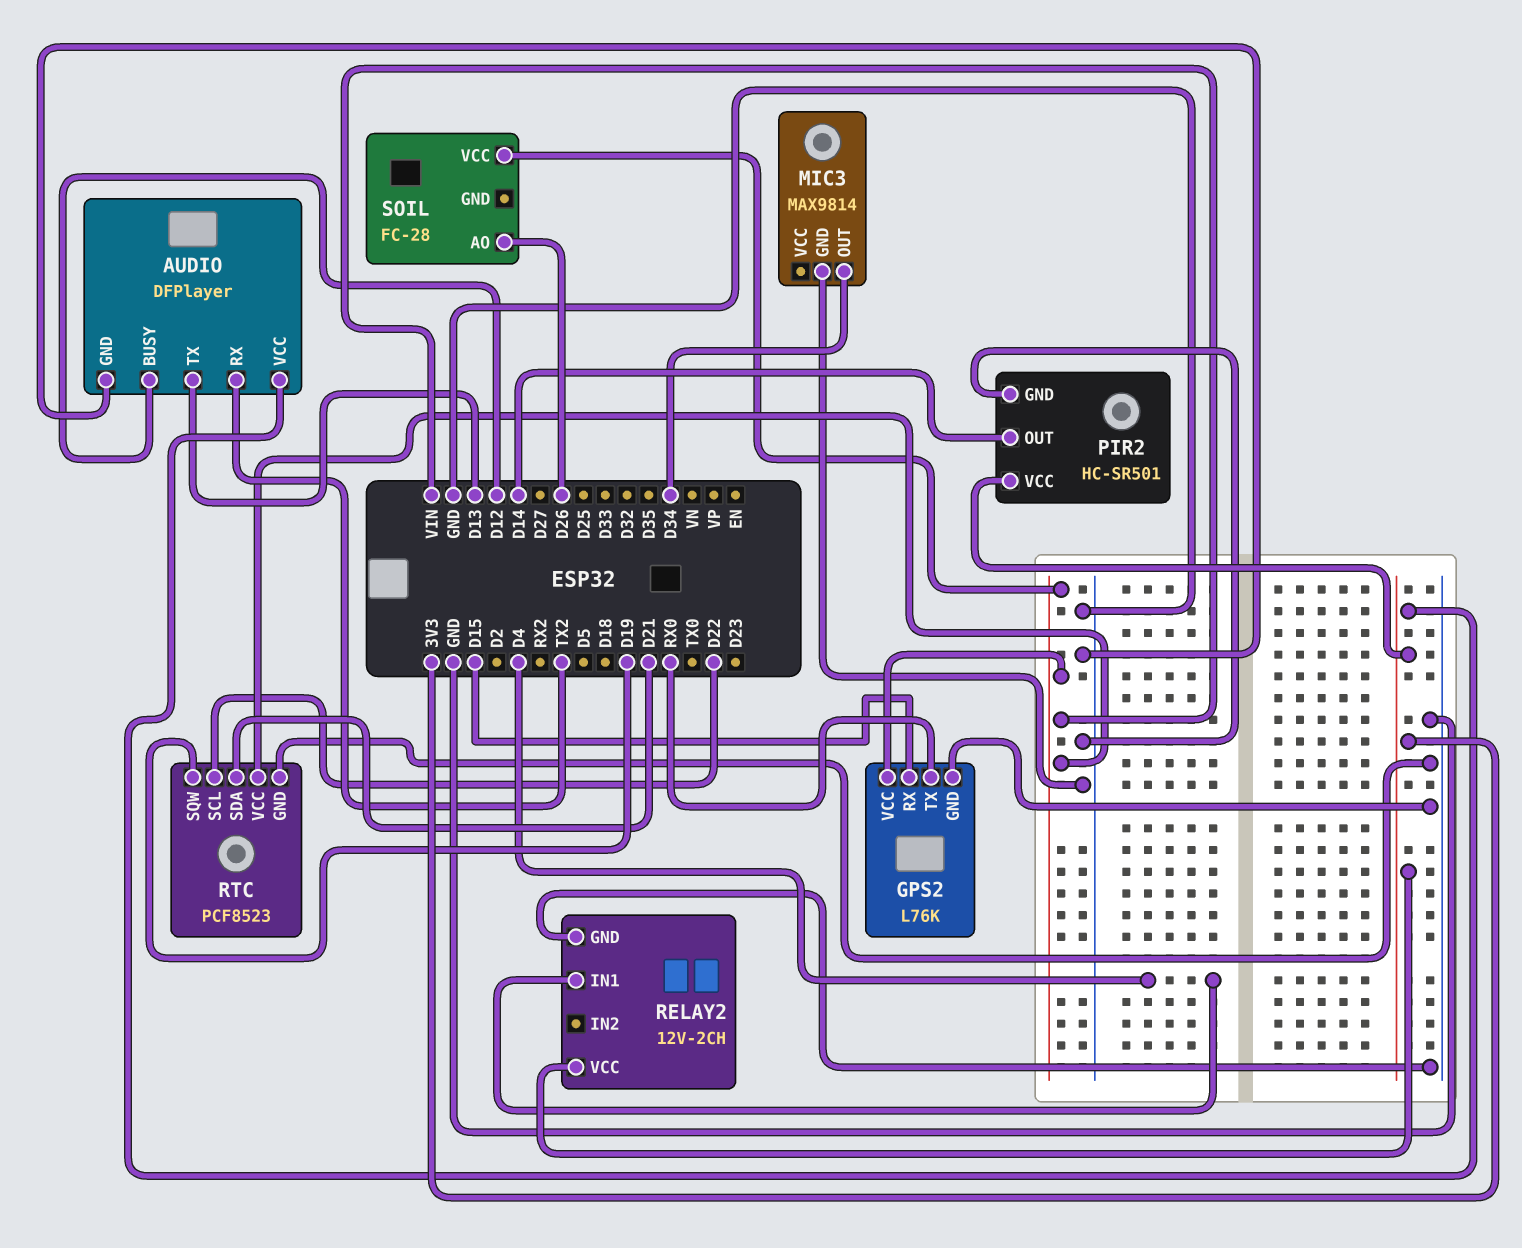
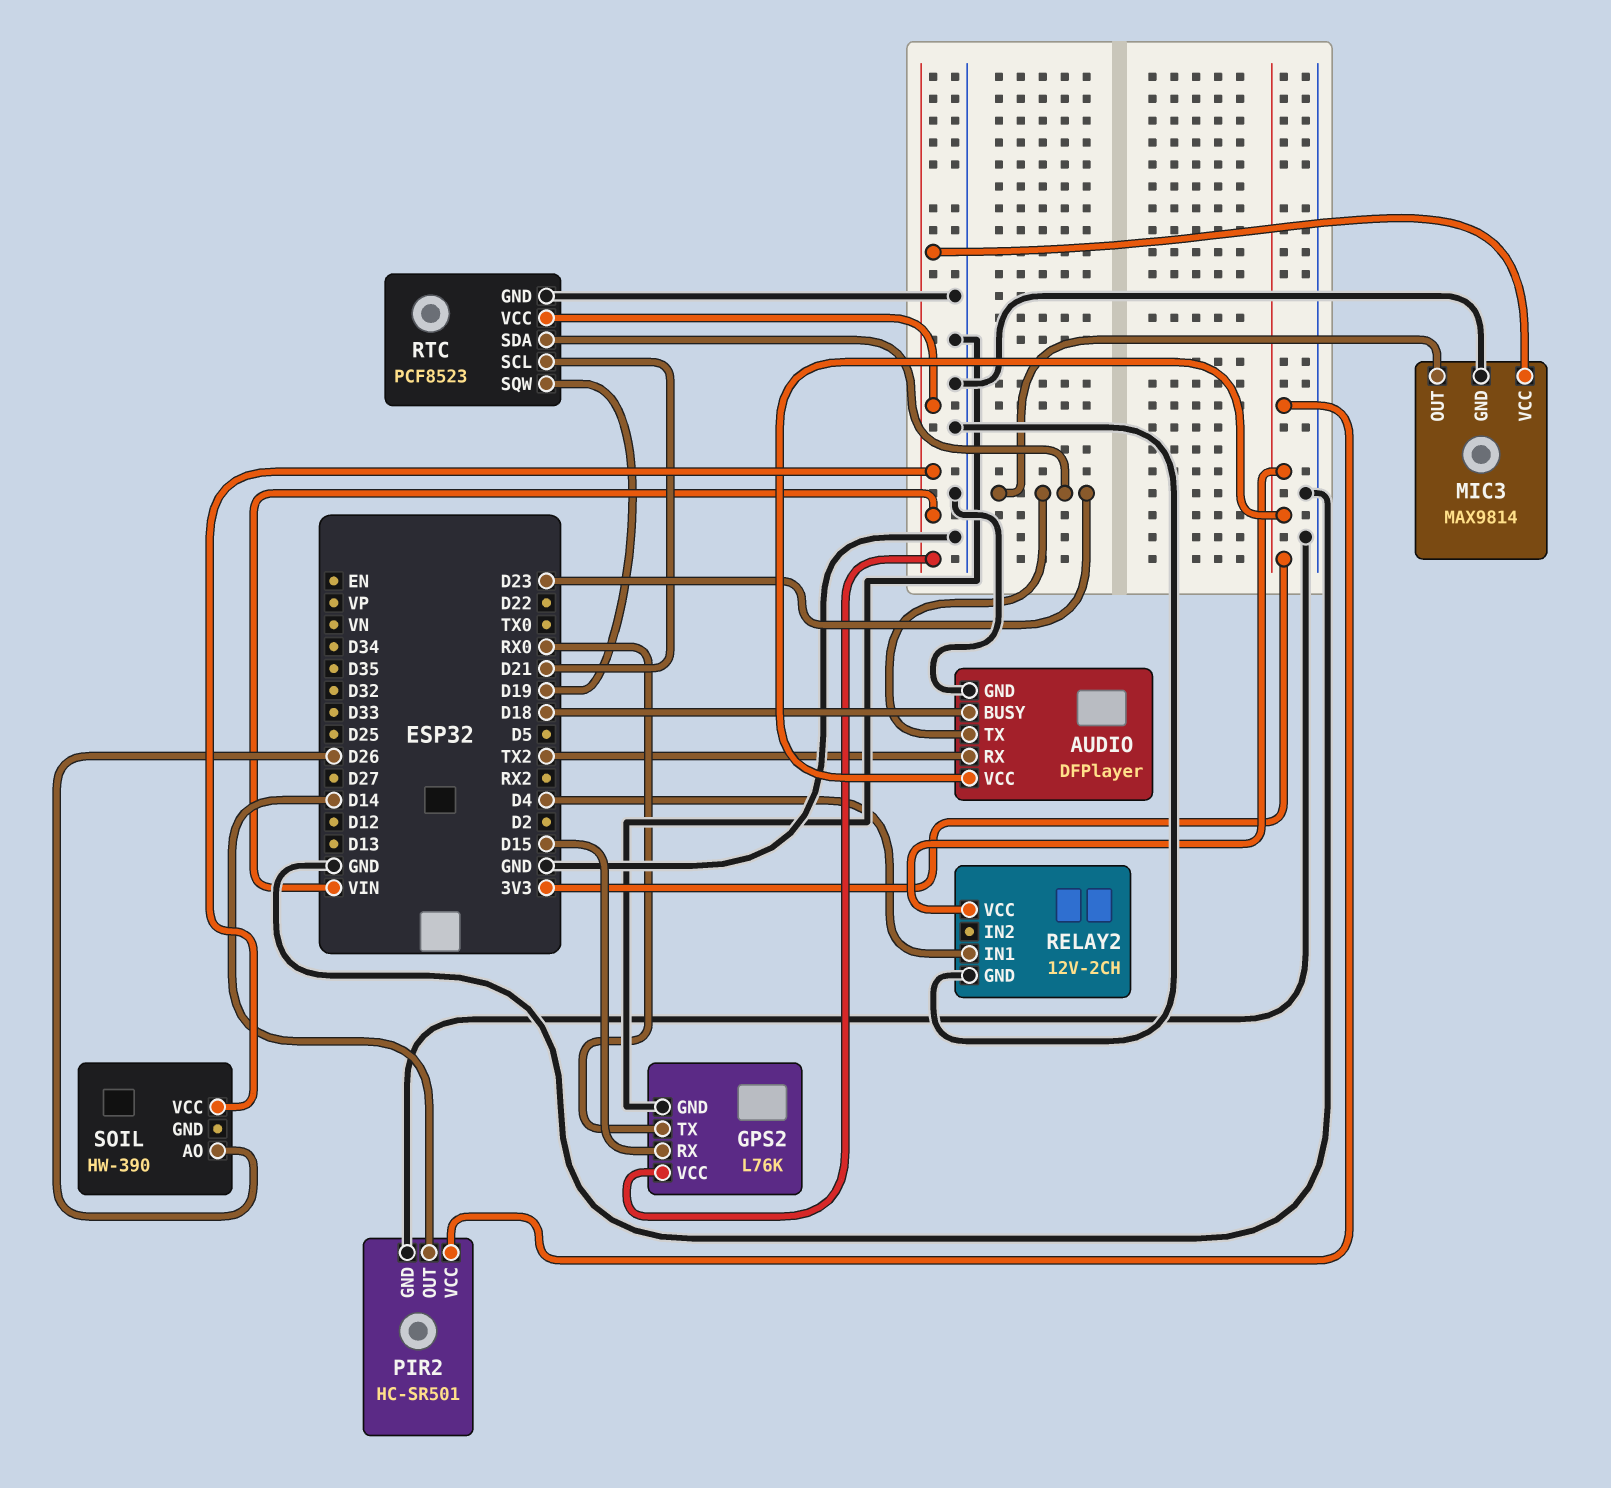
AUDIO pin BUSY: D12 -> D18
AUDIO pin TX: D13 -> D23
MIC3 pin OUT: D34 -> D23
MIC3 pin VCC: none -> VIN
RTC pin SCL: D22 -> D21
RTC pin SDA: D21 -> D23
SOIL: FC-28 -> HW-390

